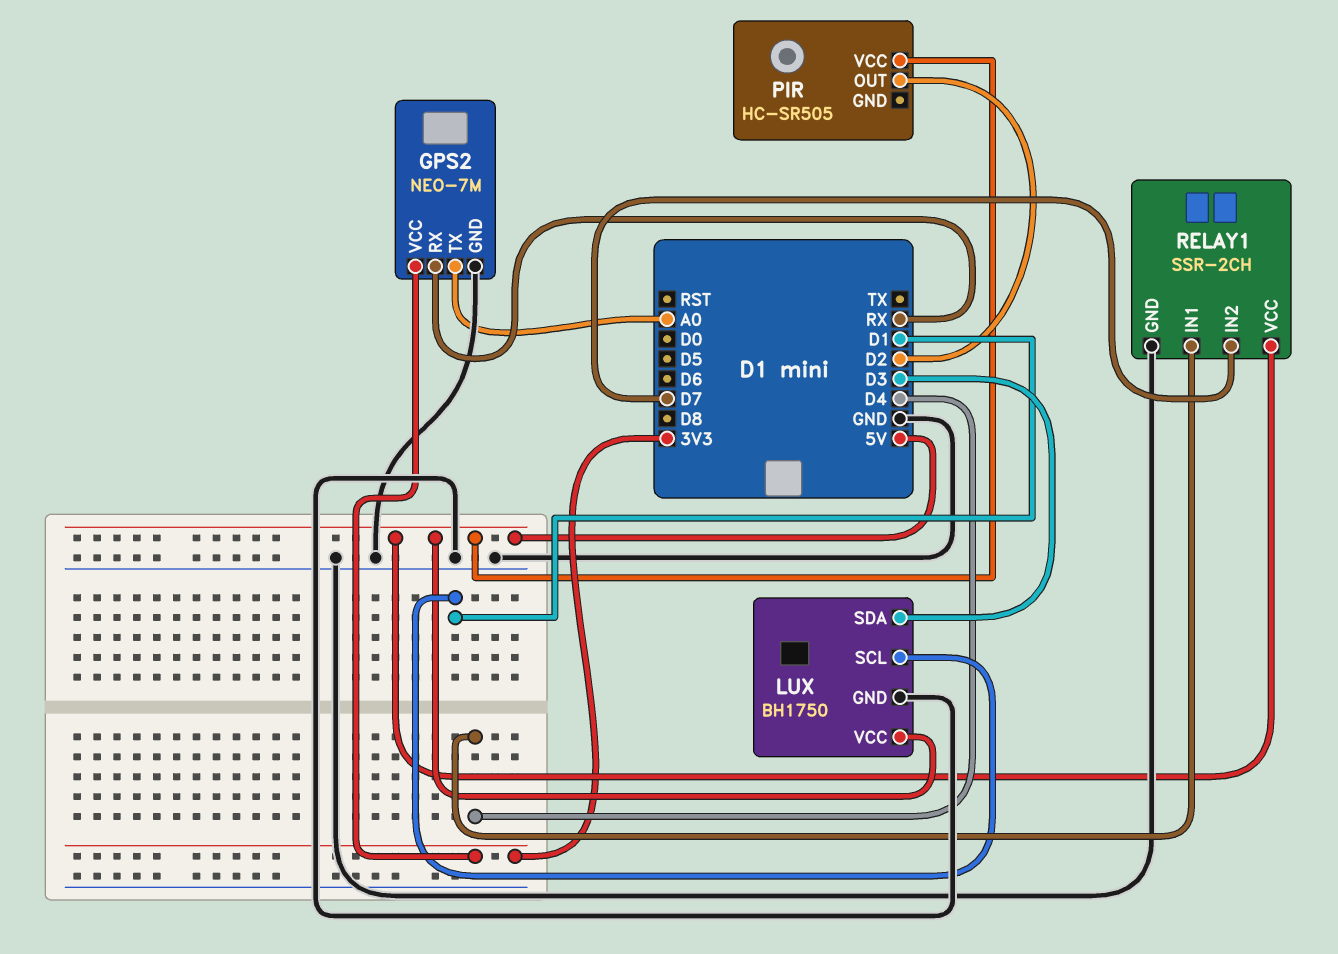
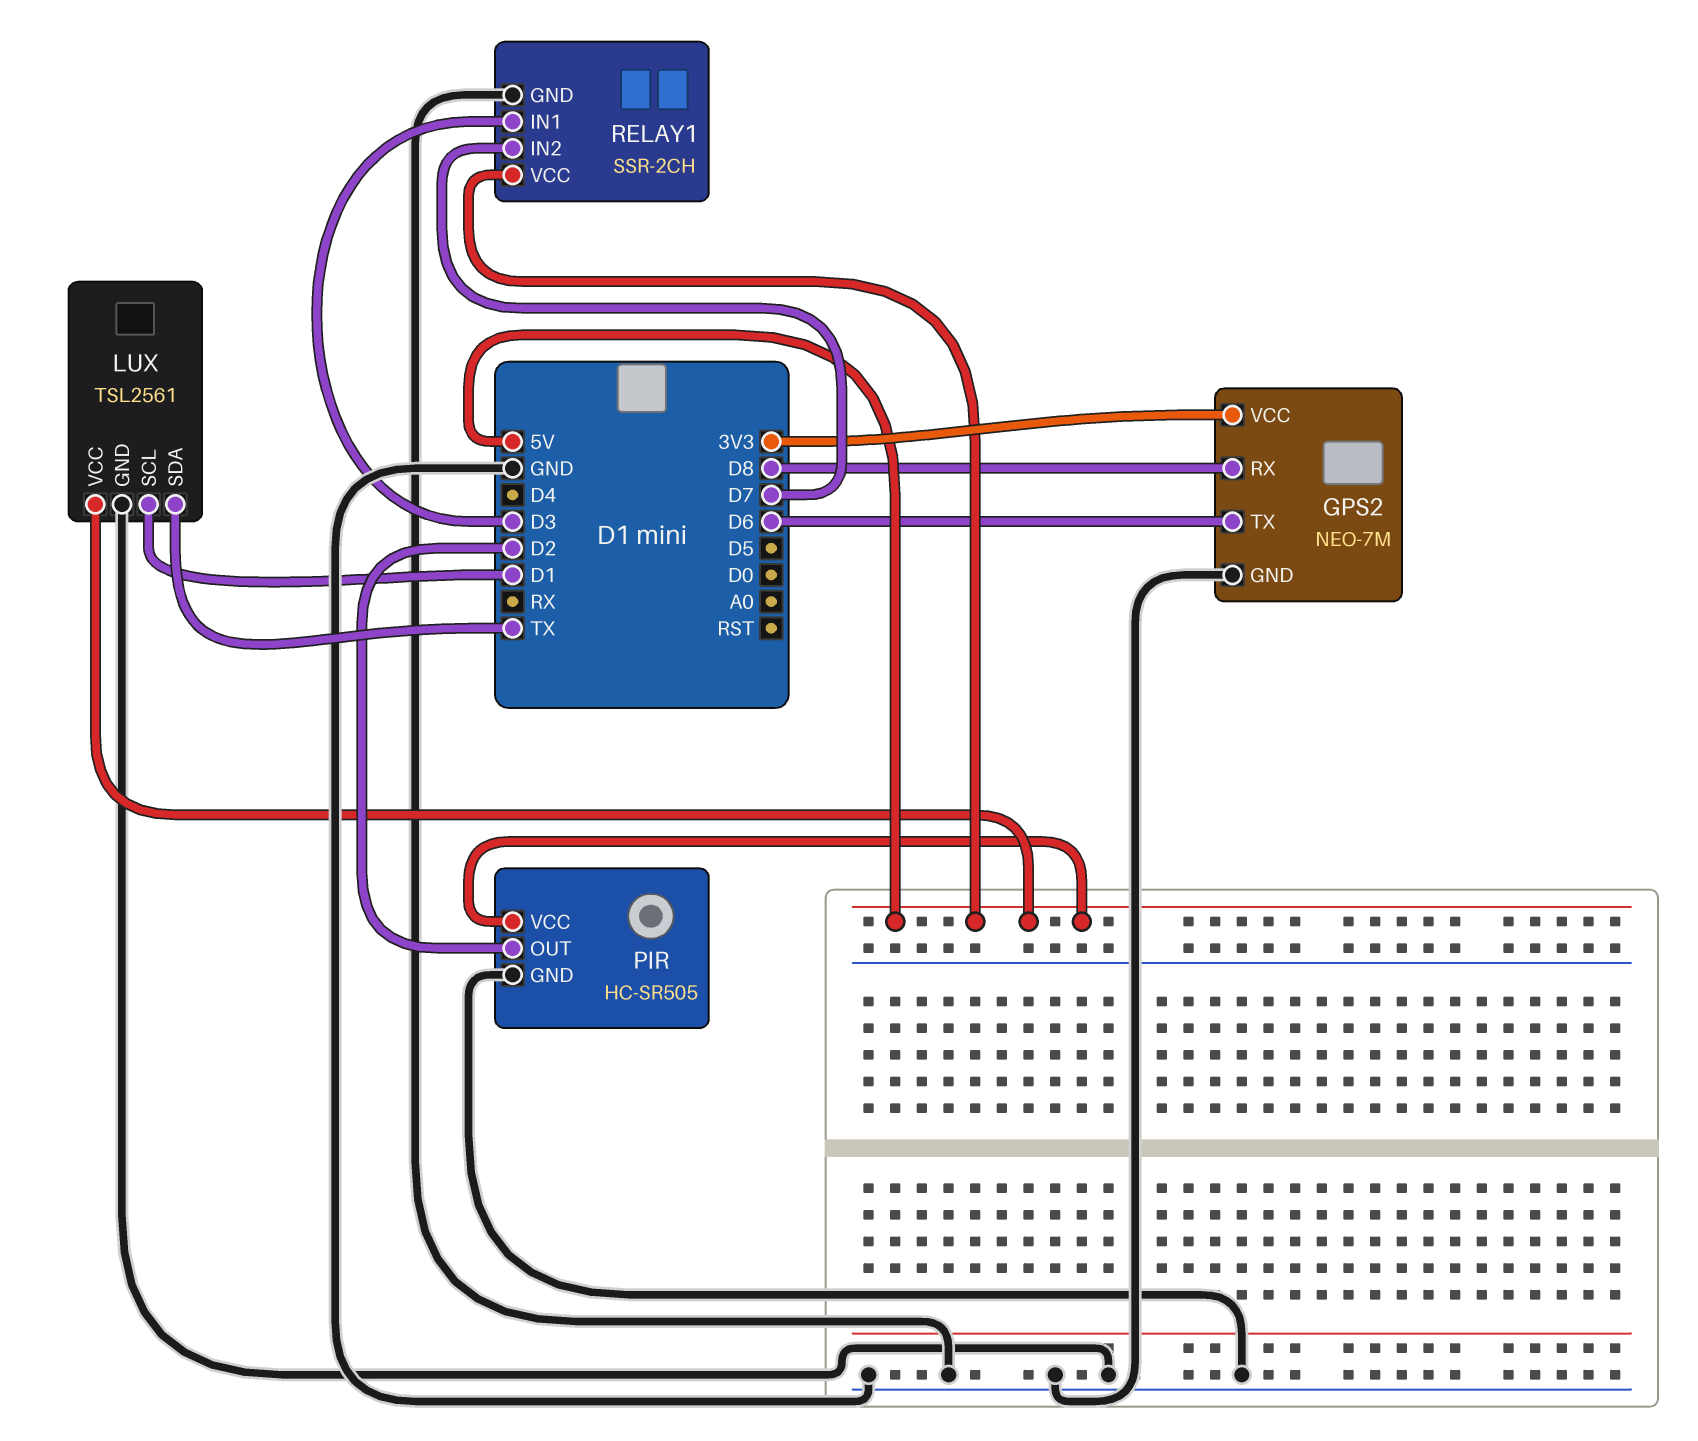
GPS2 pin RX: RX -> D8
GPS2 pin TX: A0 -> D6
LUX: BH1750 -> TSL2561
LUX pin SDA: D3 -> TX
PIR pin GND: none -> GND
RELAY1 pin IN1: D4 -> D3

